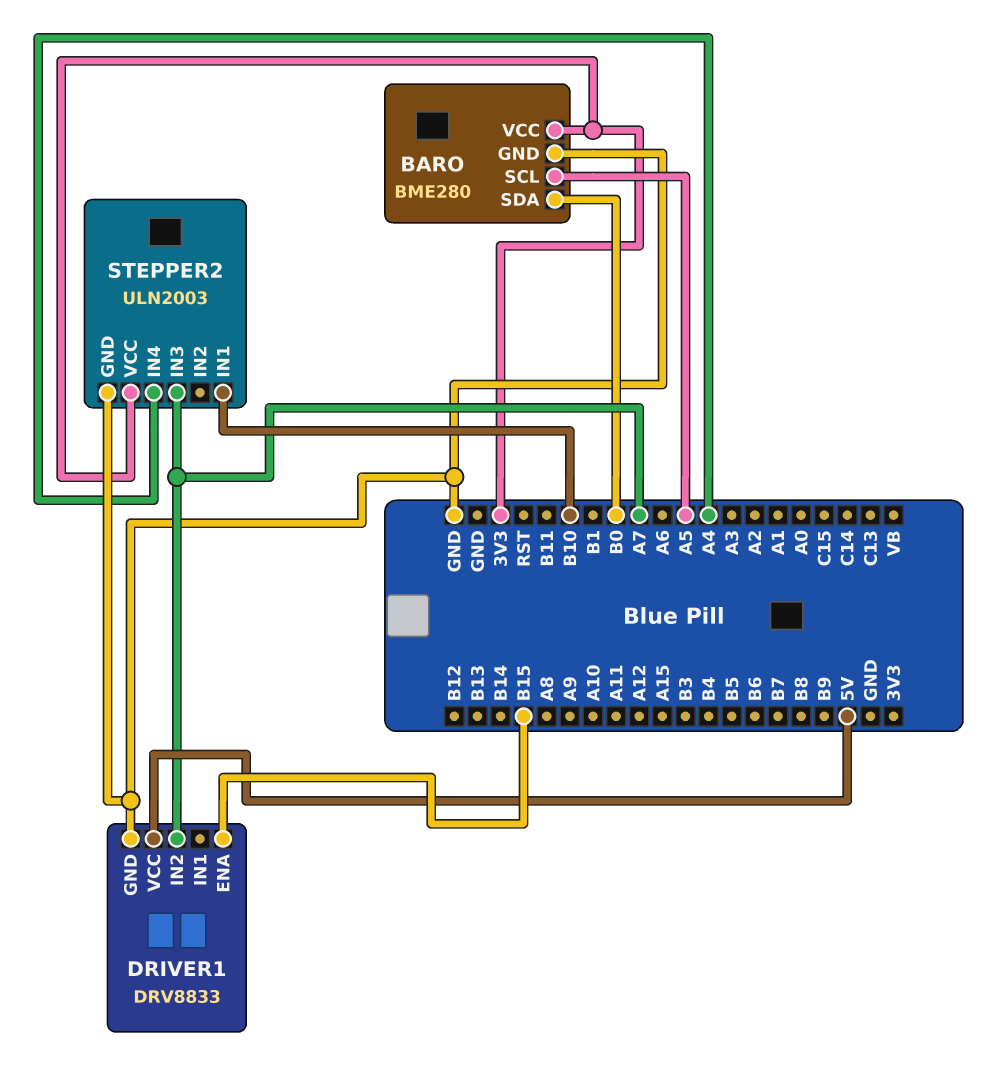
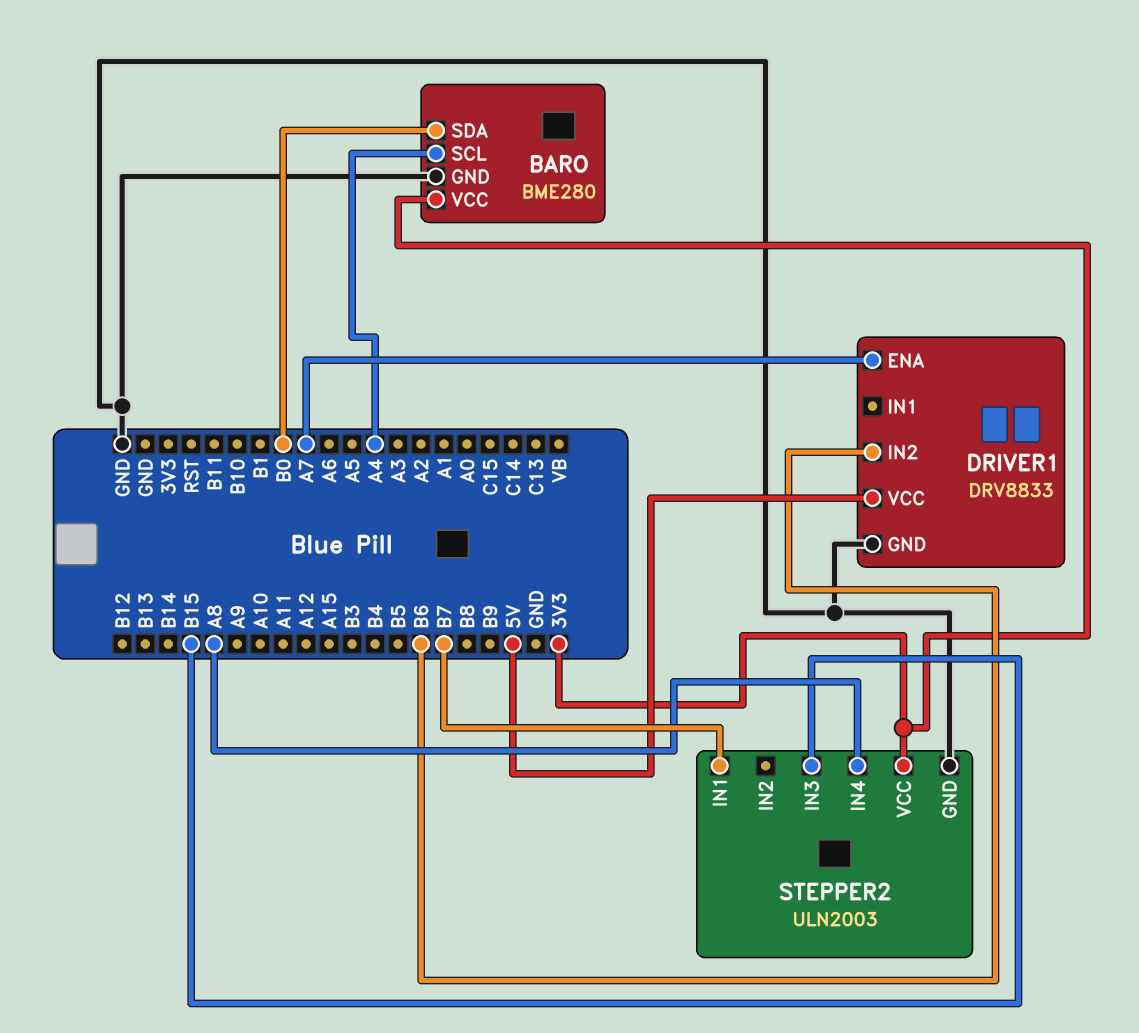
BARO pin SCL: A5 -> A4
DRIVER1 pin ENA: B15 -> A7
DRIVER1 pin IN2: A7 -> B6
STEPPER2 pin IN1: B10 -> B7
STEPPER2 pin IN3: A7 -> B15
STEPPER2 pin IN4: A4 -> A8

